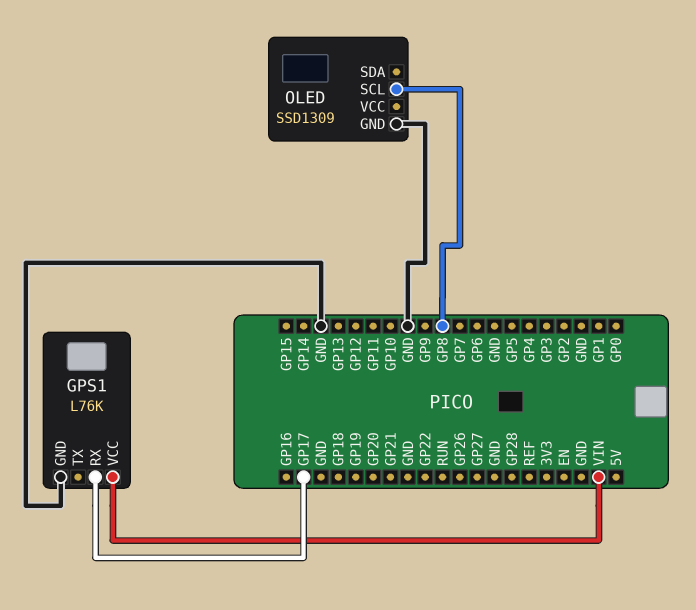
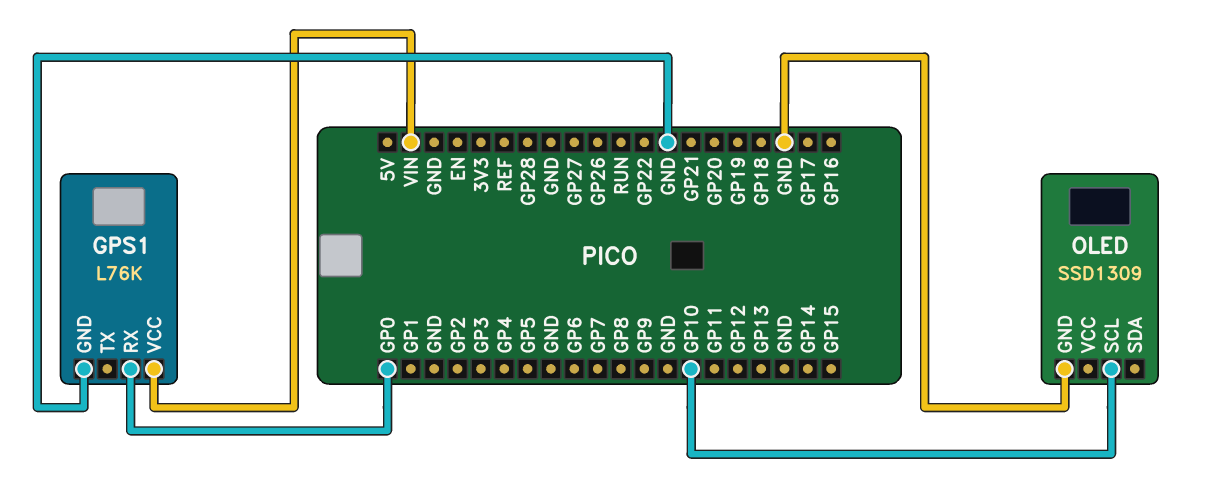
GPS1 pin RX: GP17 -> GP0
OLED pin SCL: GP8 -> GP10

